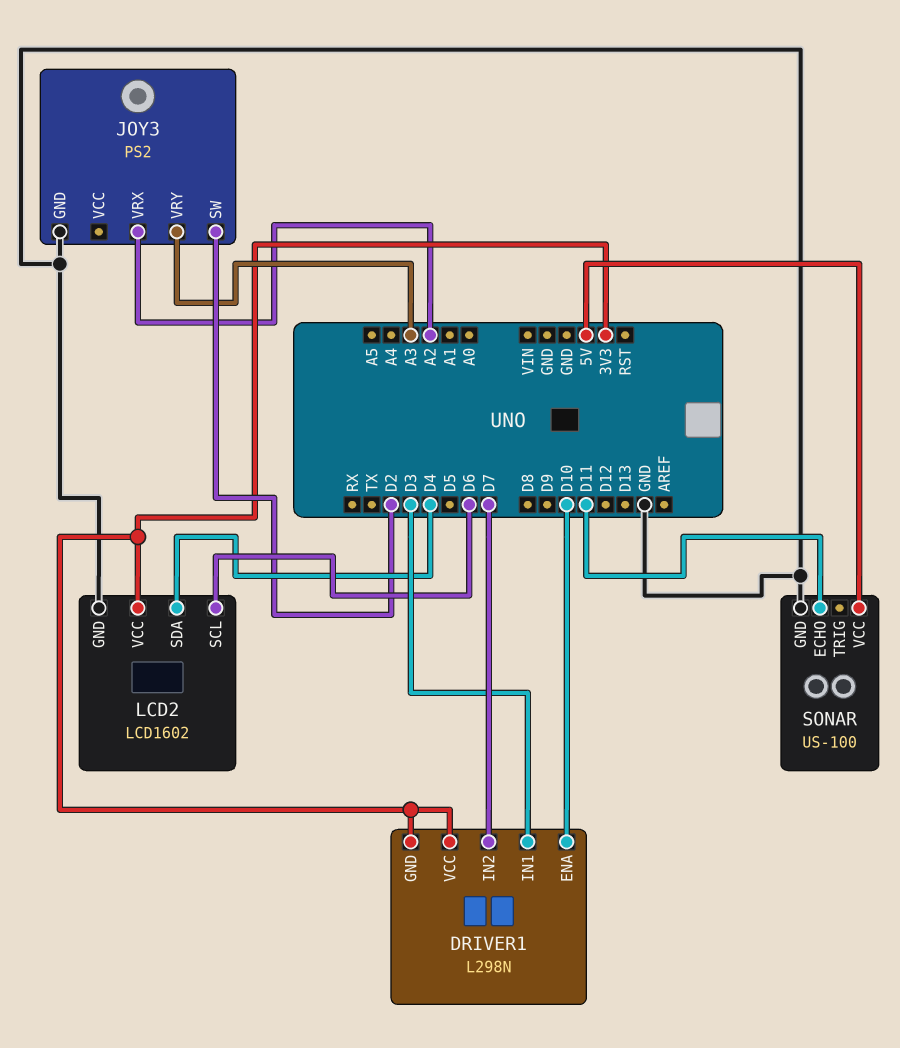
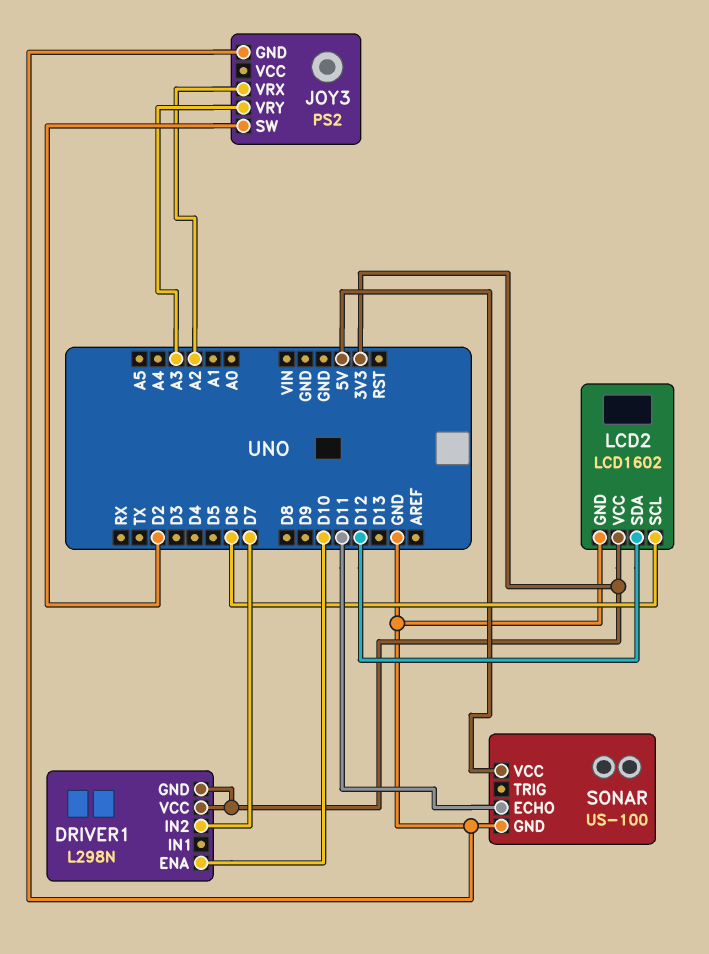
DRIVER1 pin IN1: D3 -> none
LCD2 pin SDA: D4 -> D12

